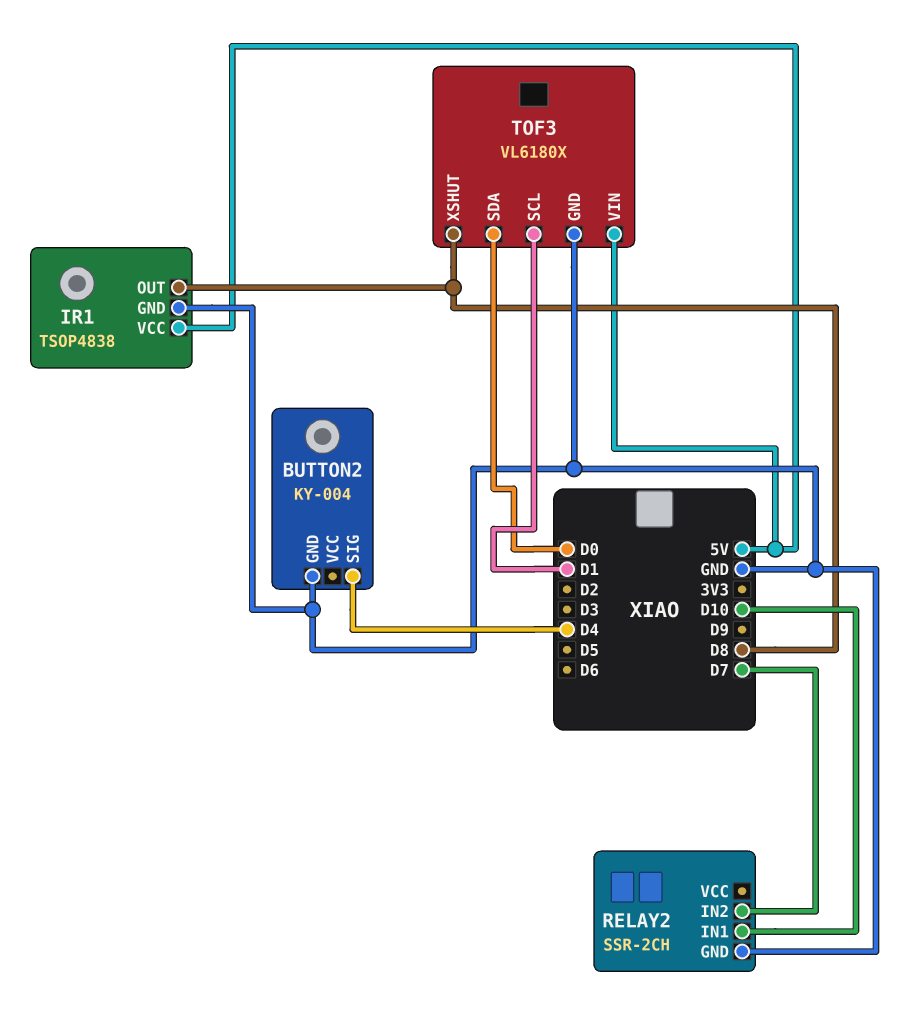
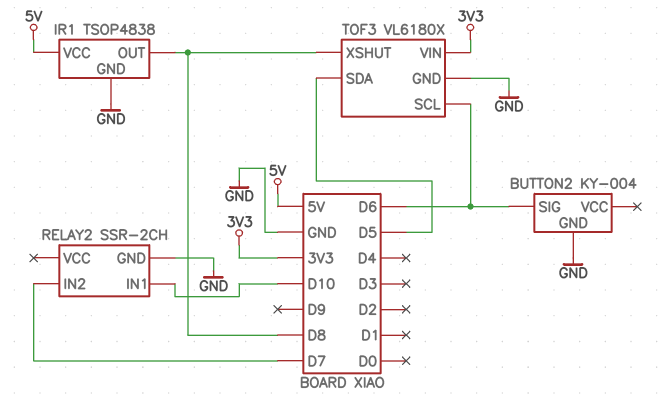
BUTTON2 pin SIG: D4 -> D6
TOF3 pin SCL: D1 -> D6
TOF3 pin SDA: D0 -> D5
TOF3 pin VIN: 5V -> 3V3

